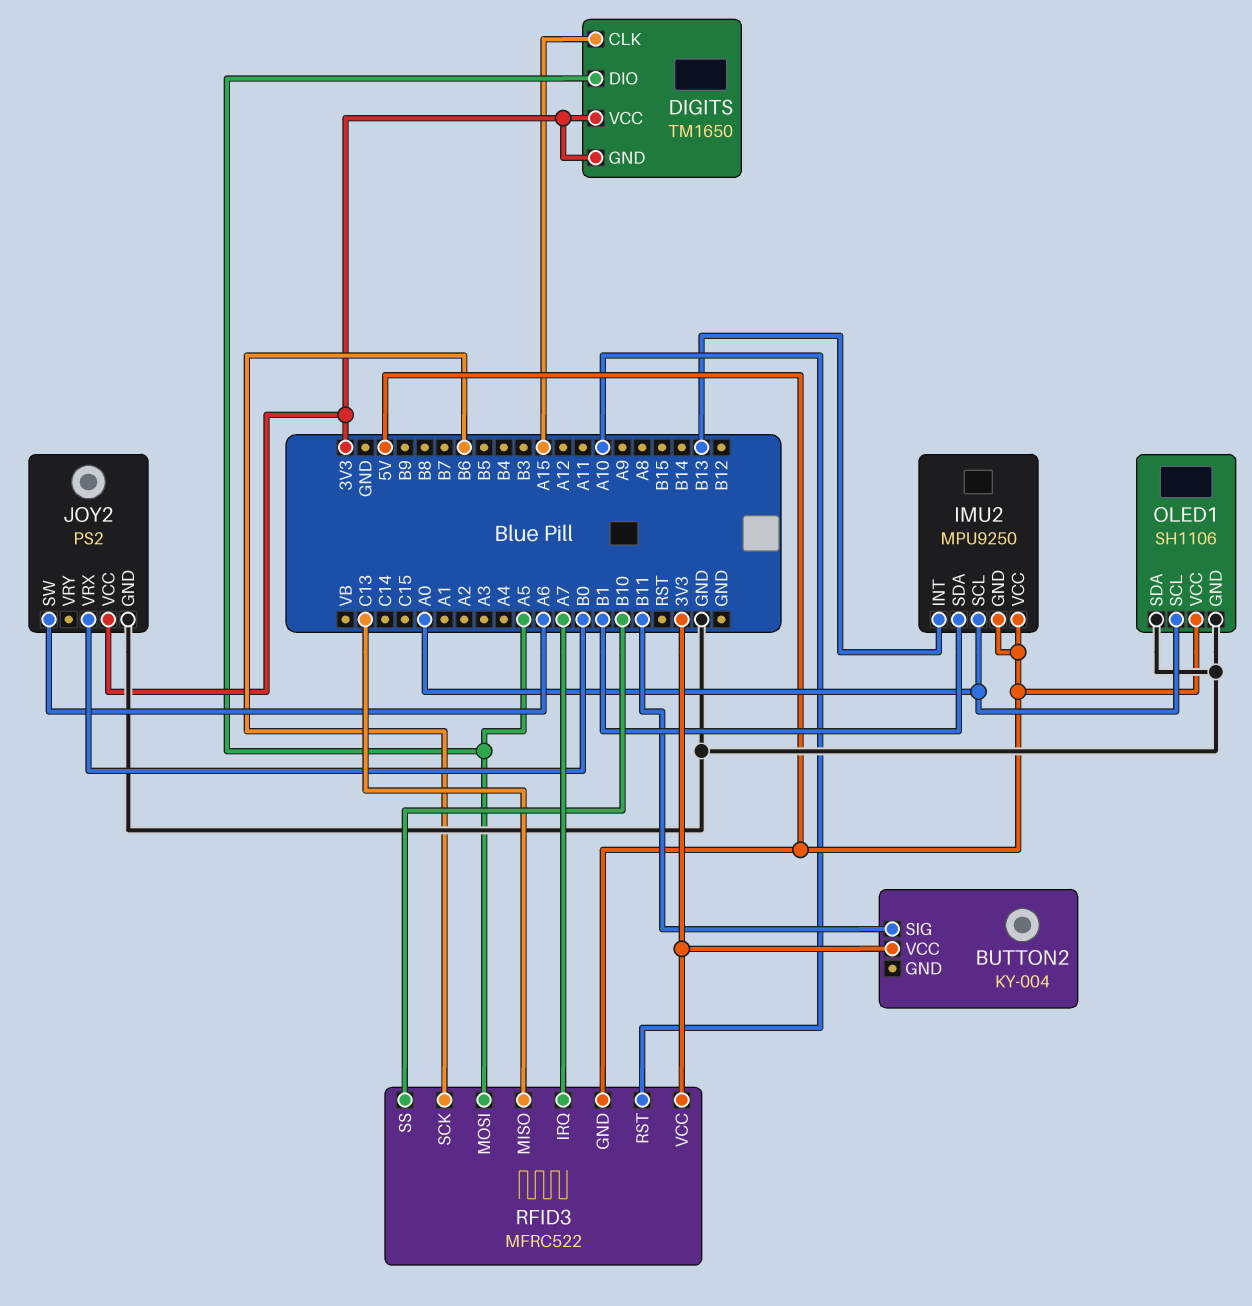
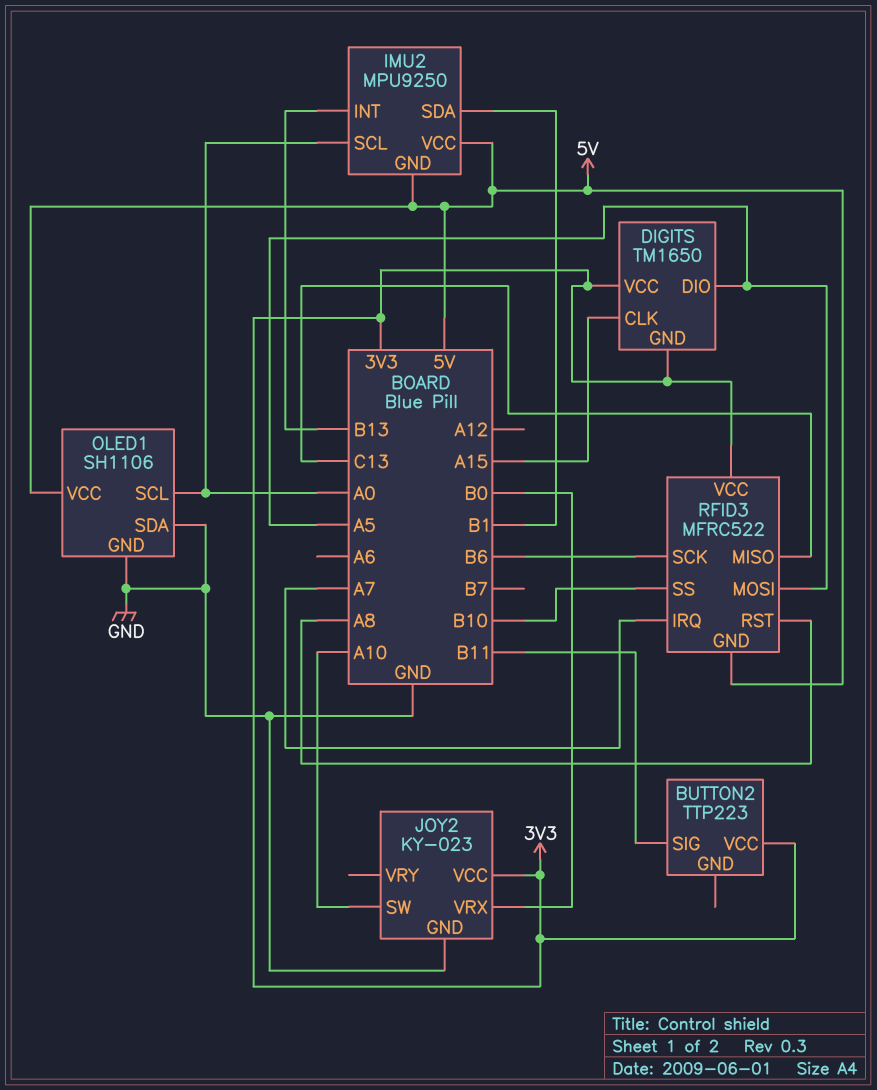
BUTTON2: KY-004 -> TTP223
JOY2: PS2 -> KY-023
JOY2 pin SW: A6 -> A10
RFID3 pin RST: A10 -> A8

